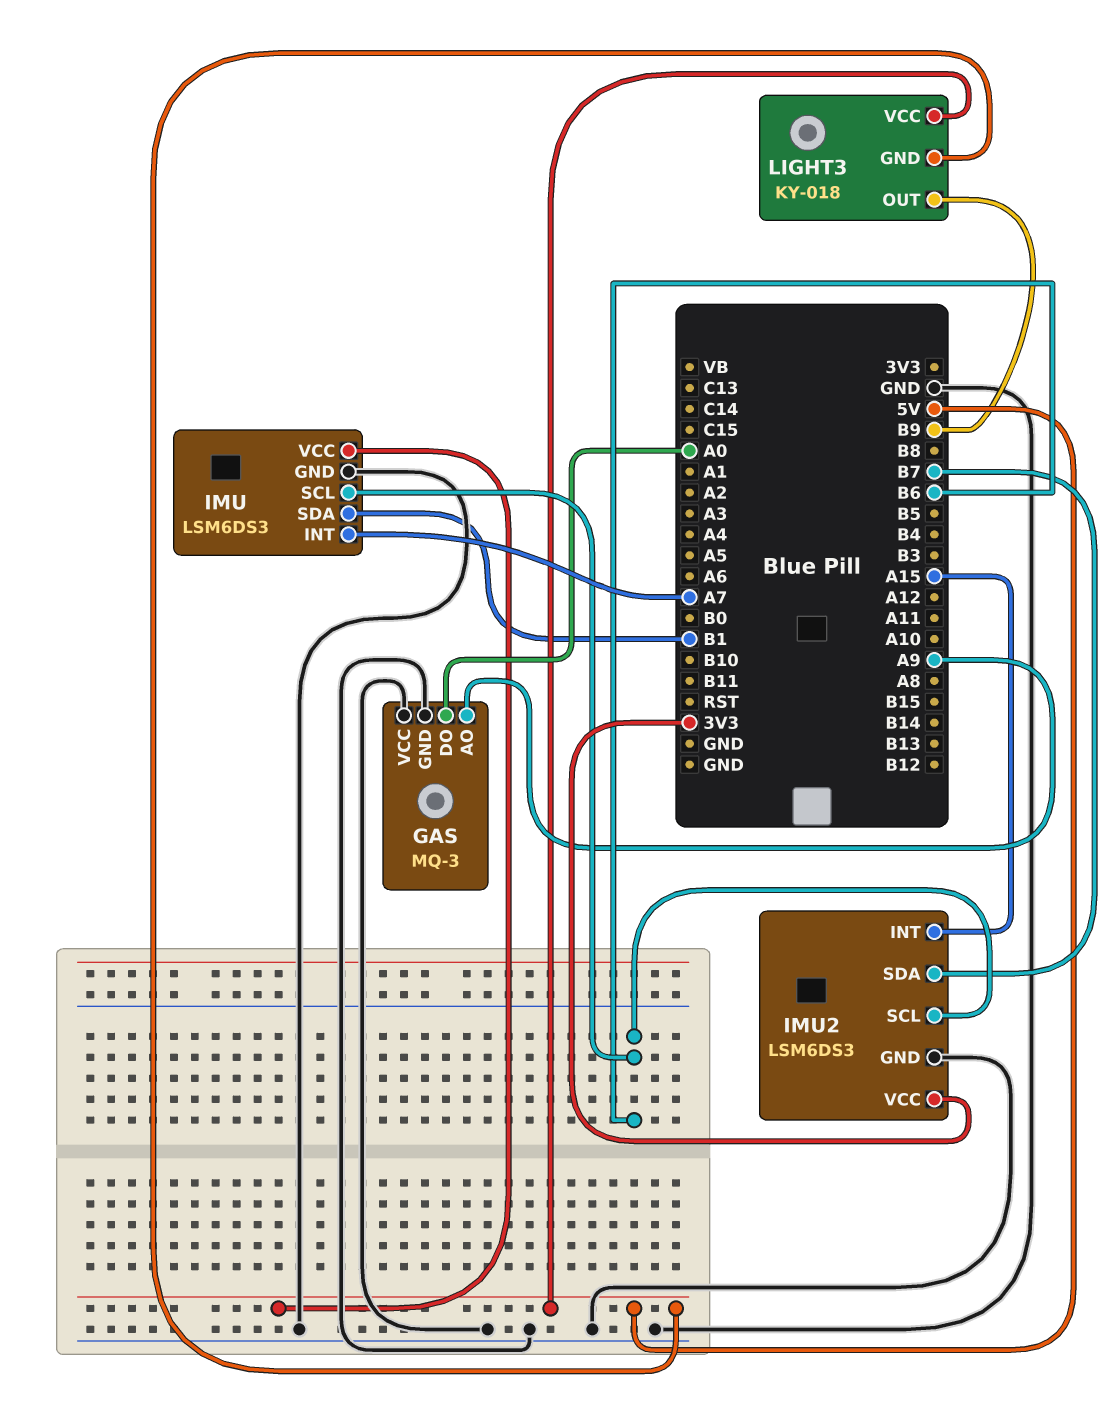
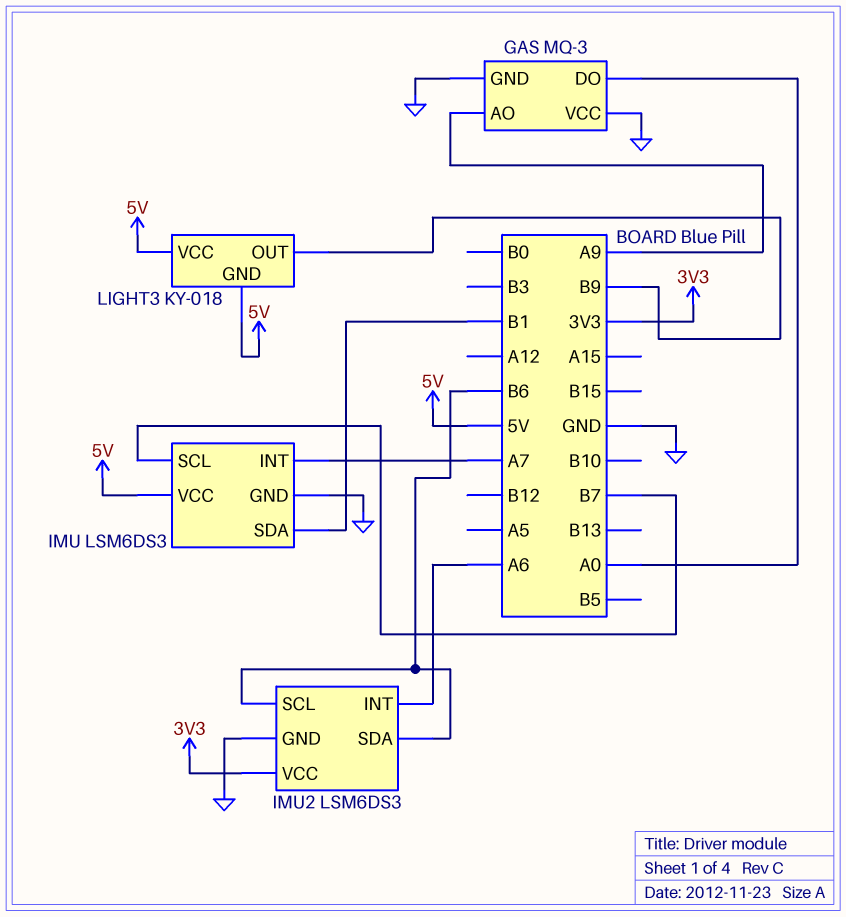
IMU pin SCL: B6 -> B7
IMU2 pin INT: A15 -> A6
IMU2 pin SDA: B7 -> B6

